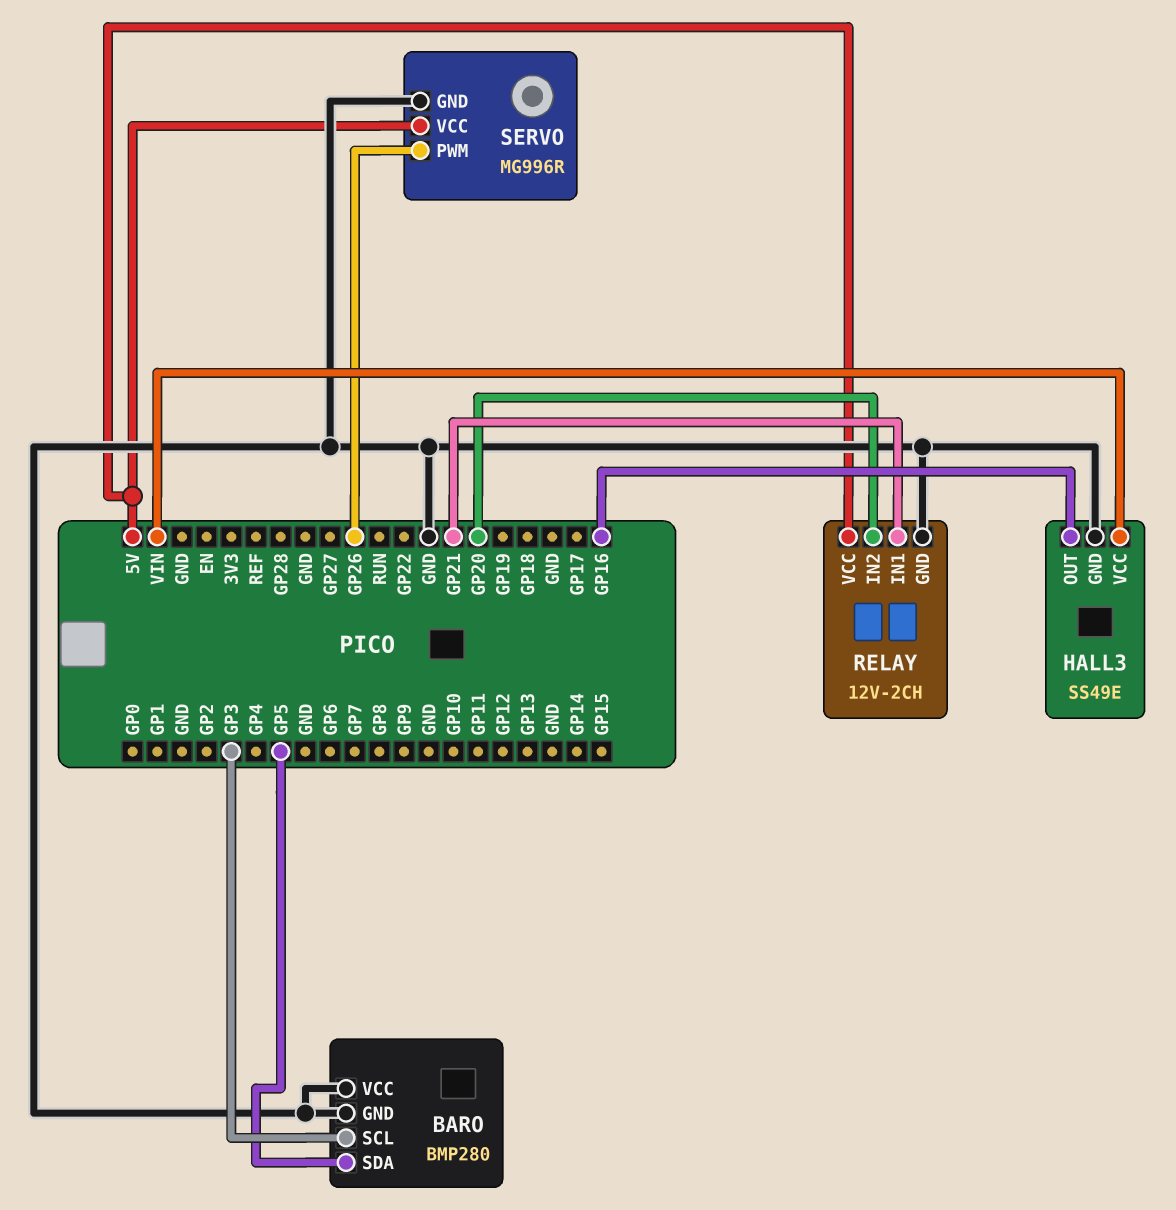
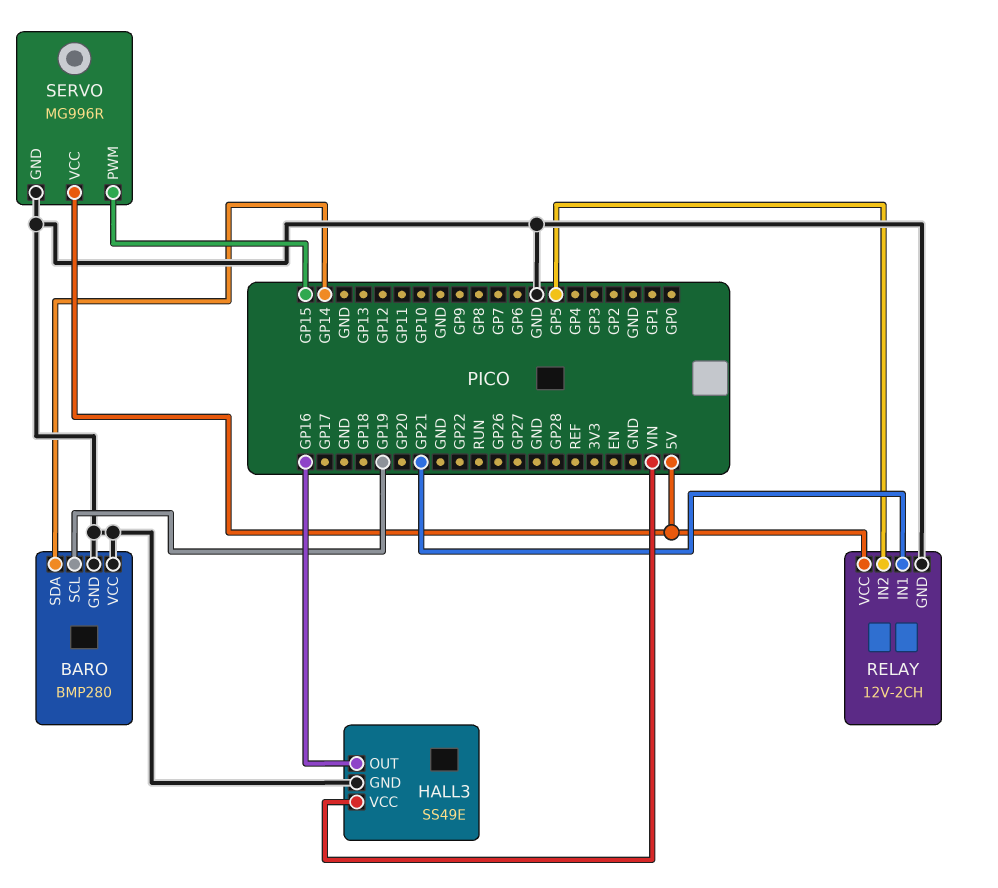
BARO pin SCL: GP3 -> GP19
BARO pin SDA: GP5 -> GP14
RELAY pin IN2: GP20 -> GP5
SERVO pin PWM: GP26 -> GP15

